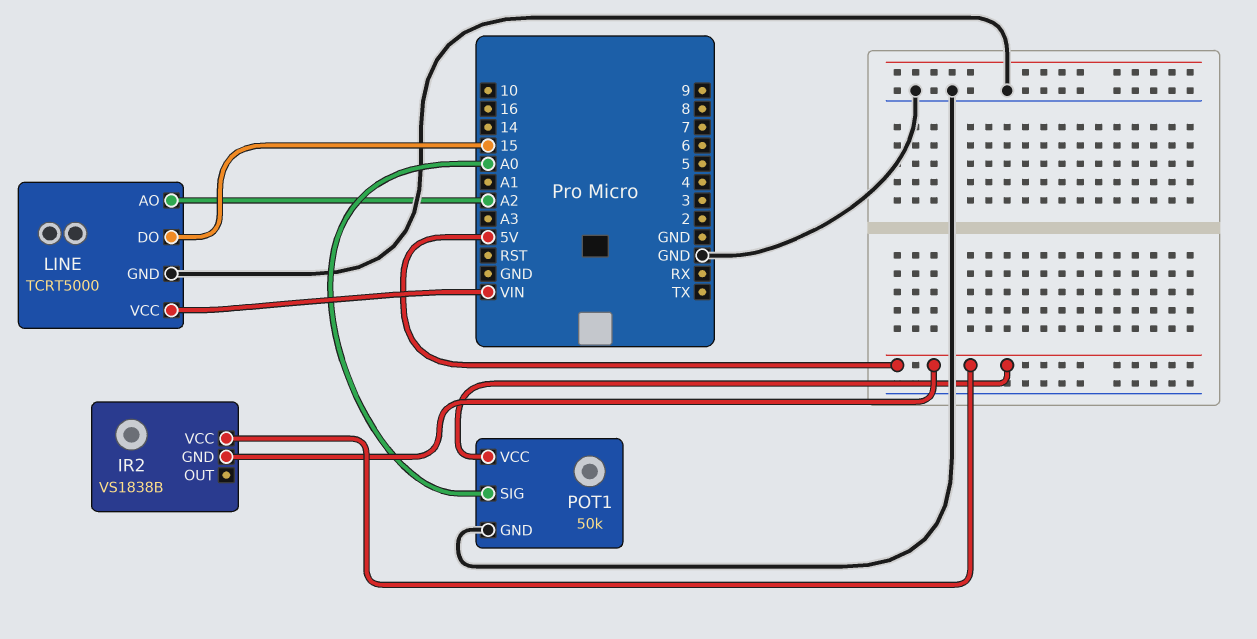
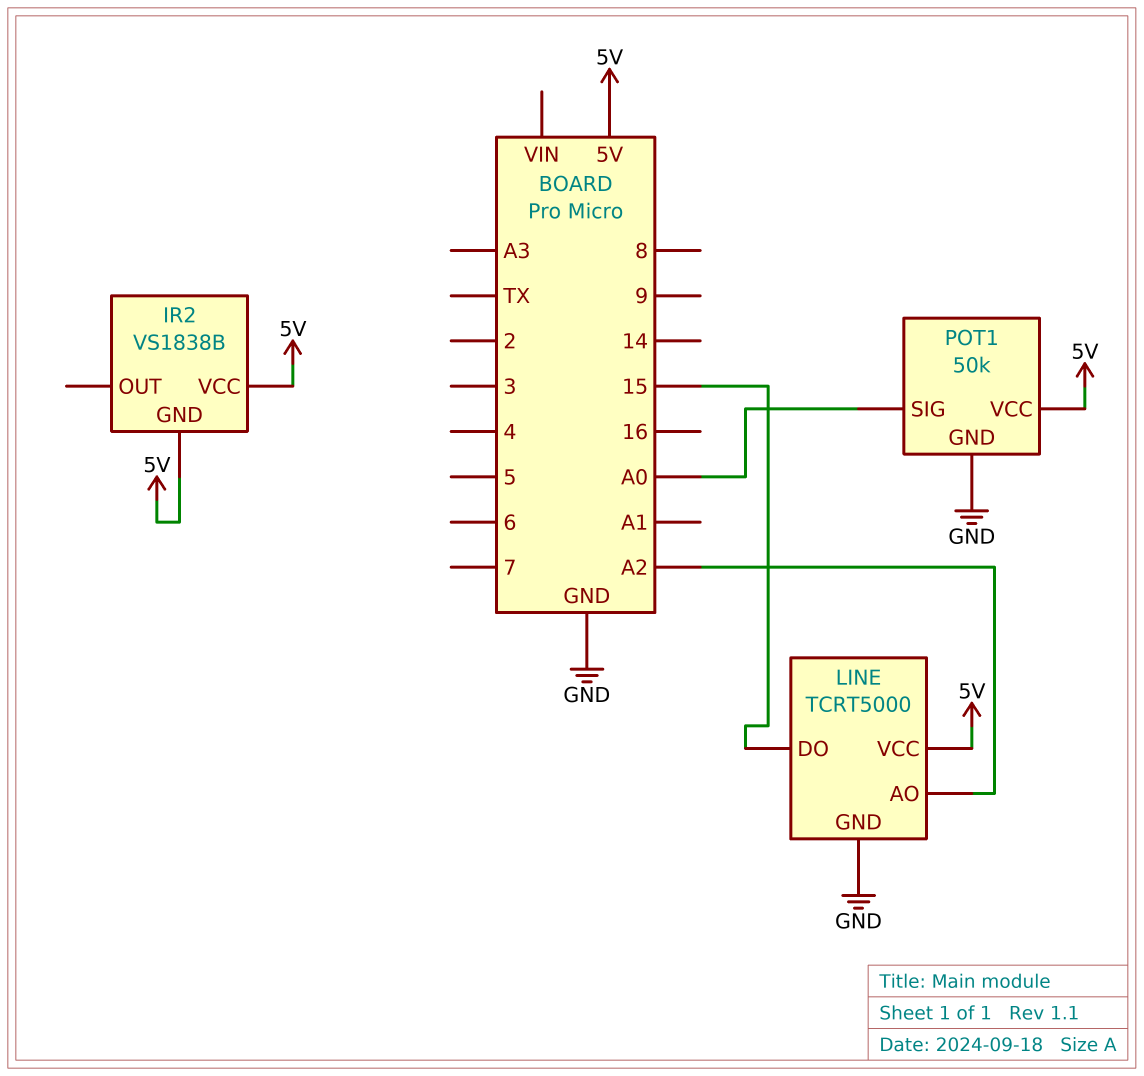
LINE pin VCC: VIN -> 5V

